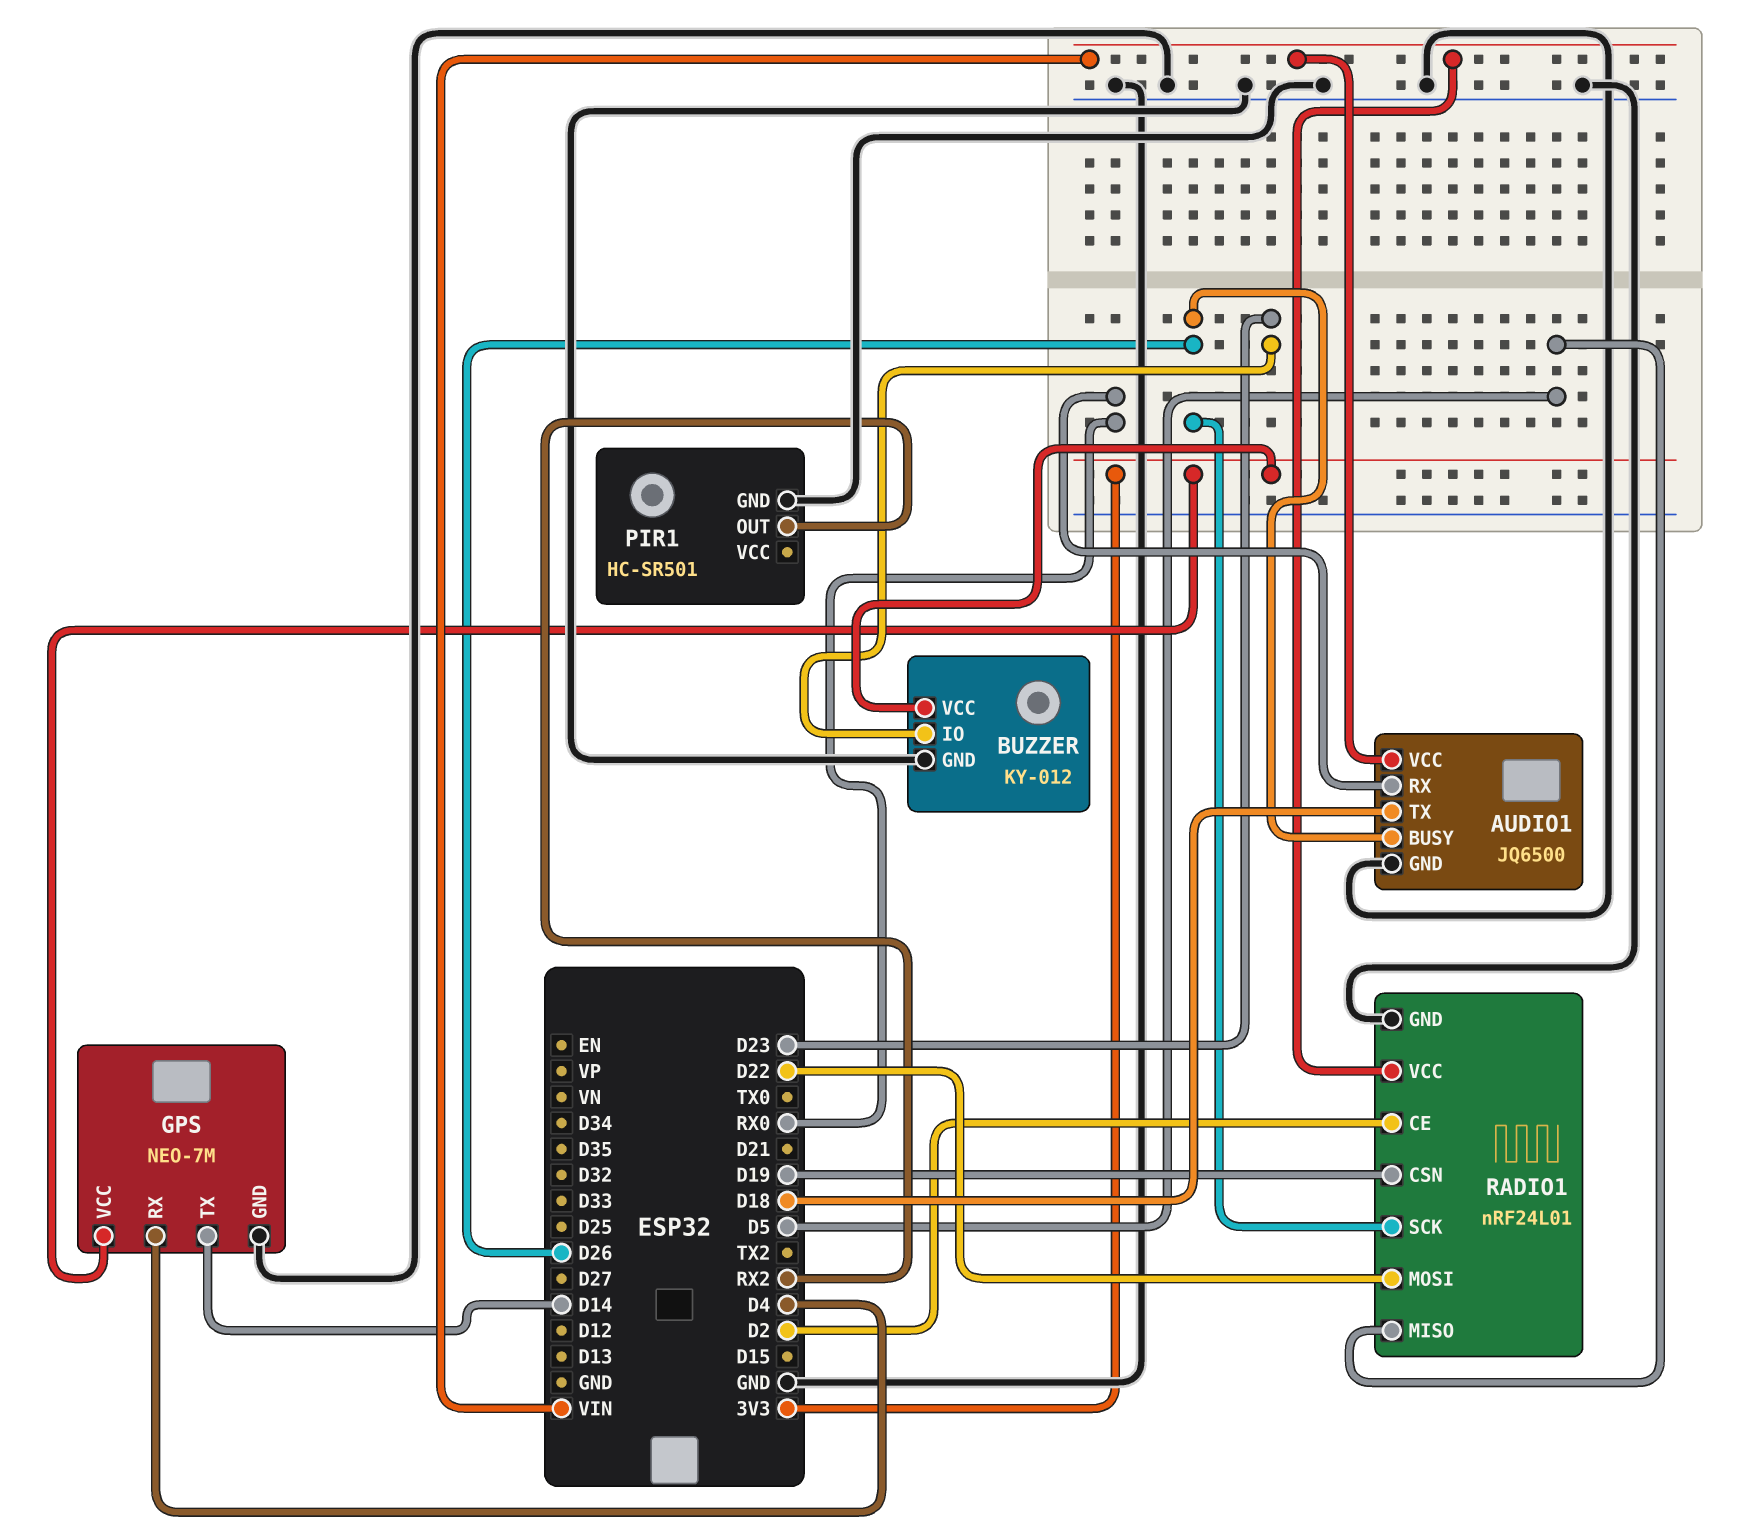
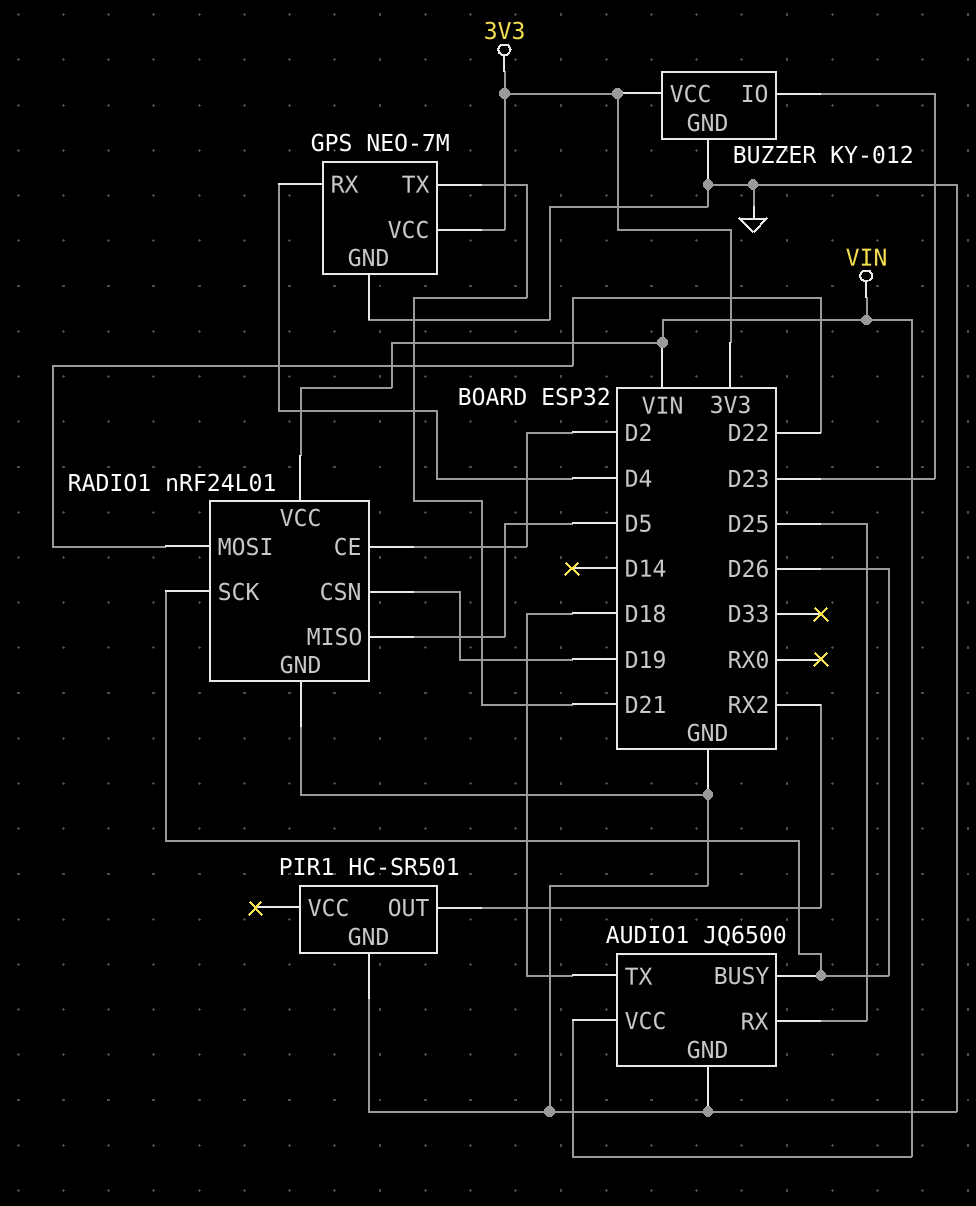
AUDIO1 pin RX: RX0 -> D25
GPS pin TX: D14 -> D21

